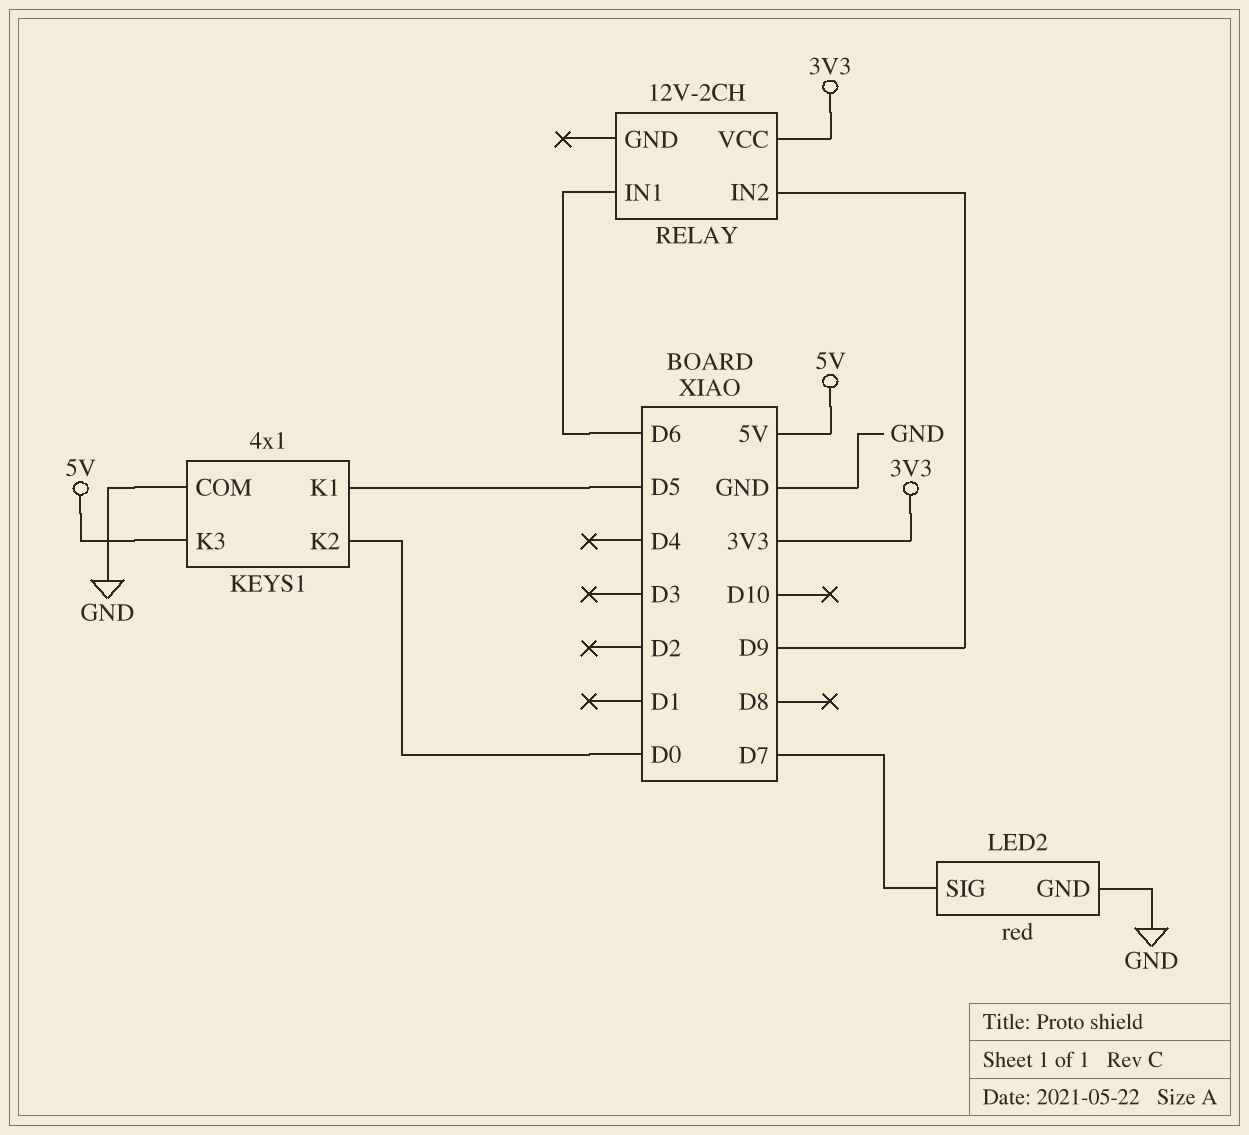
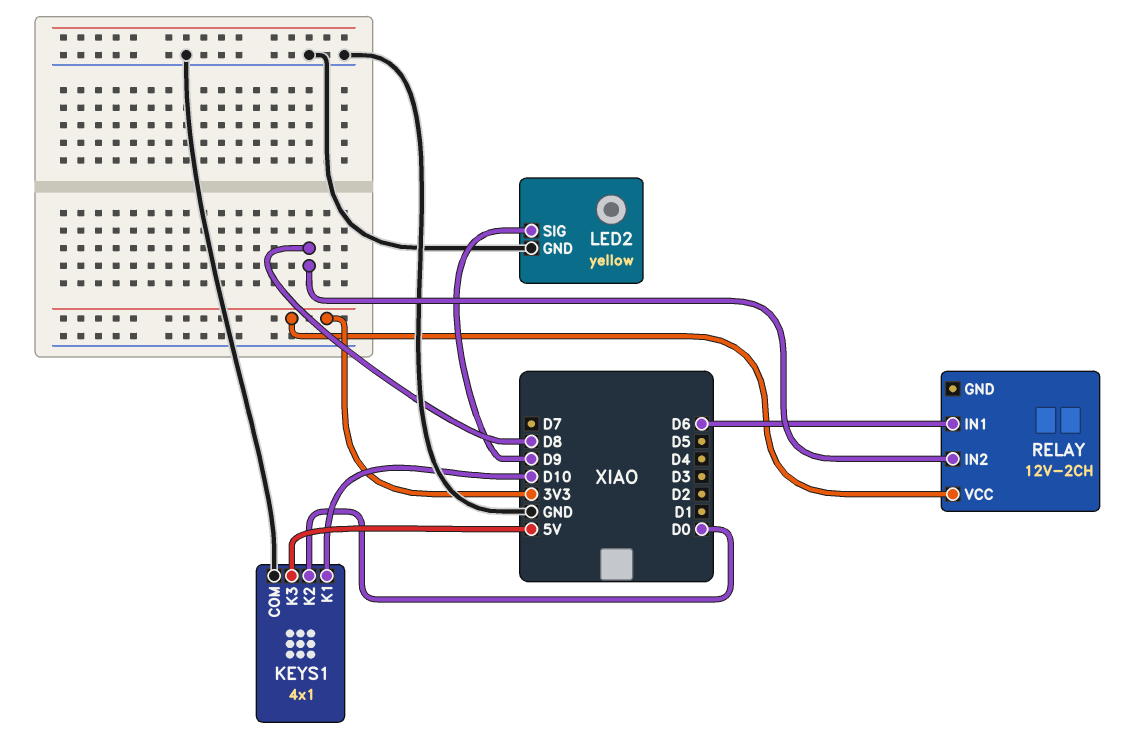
KEYS1 pin K1: D5 -> D10
LED2: red -> yellow
LED2 pin SIG: D7 -> D9
RELAY pin IN2: D9 -> D8

